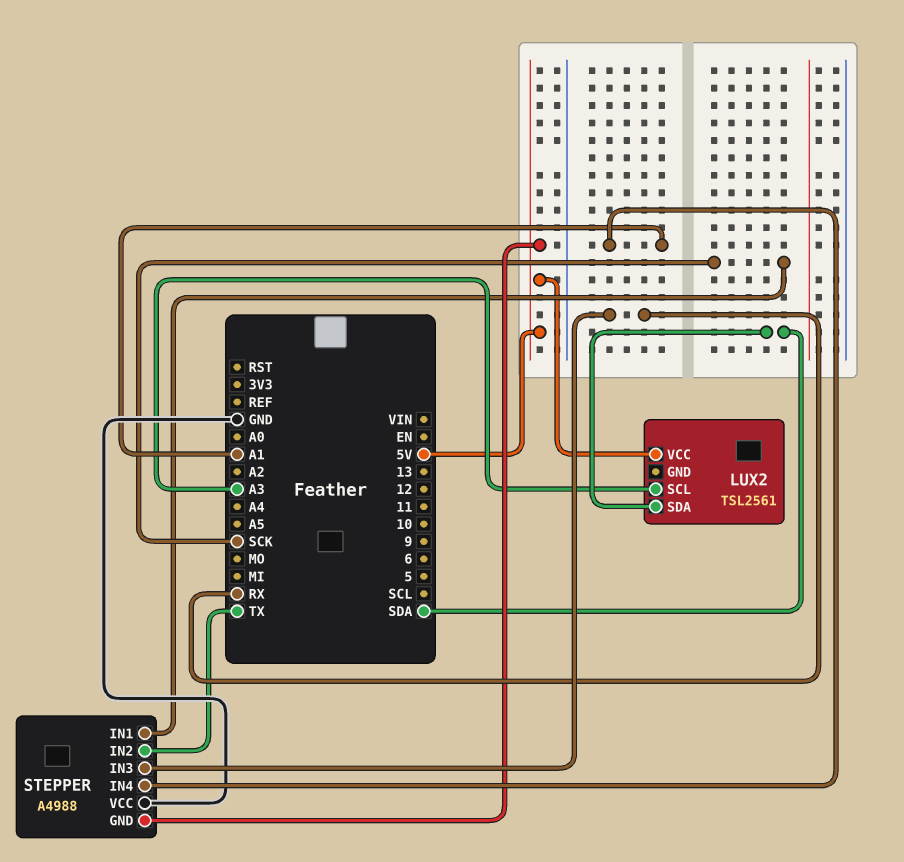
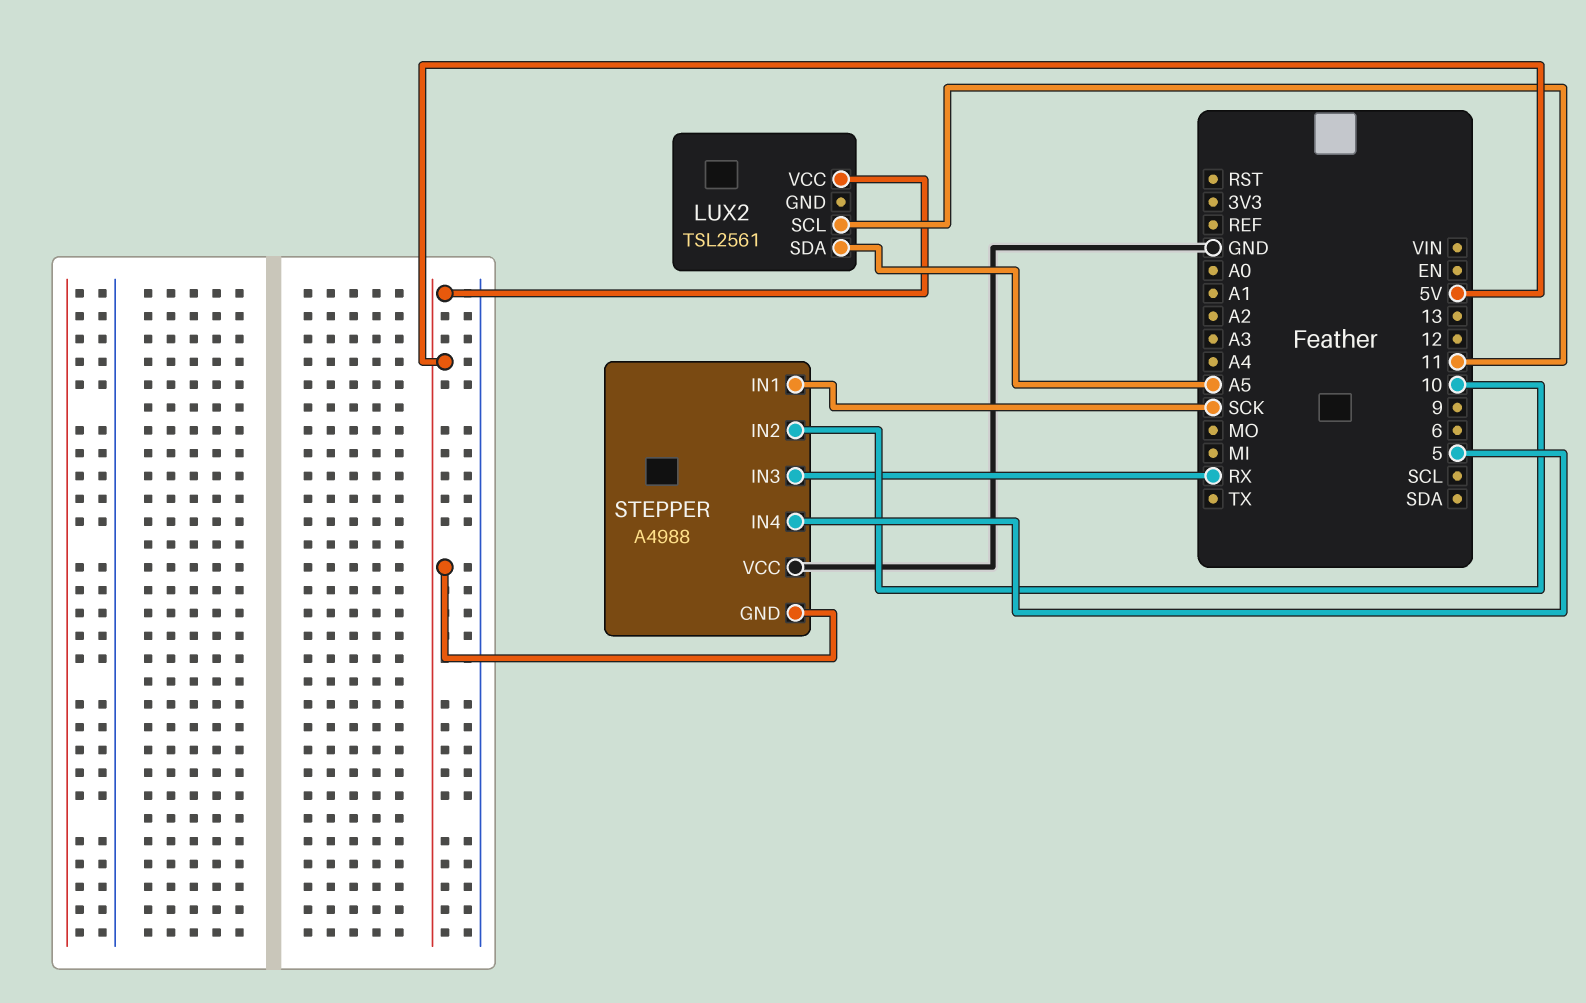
LUX2 pin SCL: A3 -> 11
LUX2 pin SDA: SDA -> A5
STEPPER pin IN2: TX -> 10
STEPPER pin IN4: A1 -> 5

